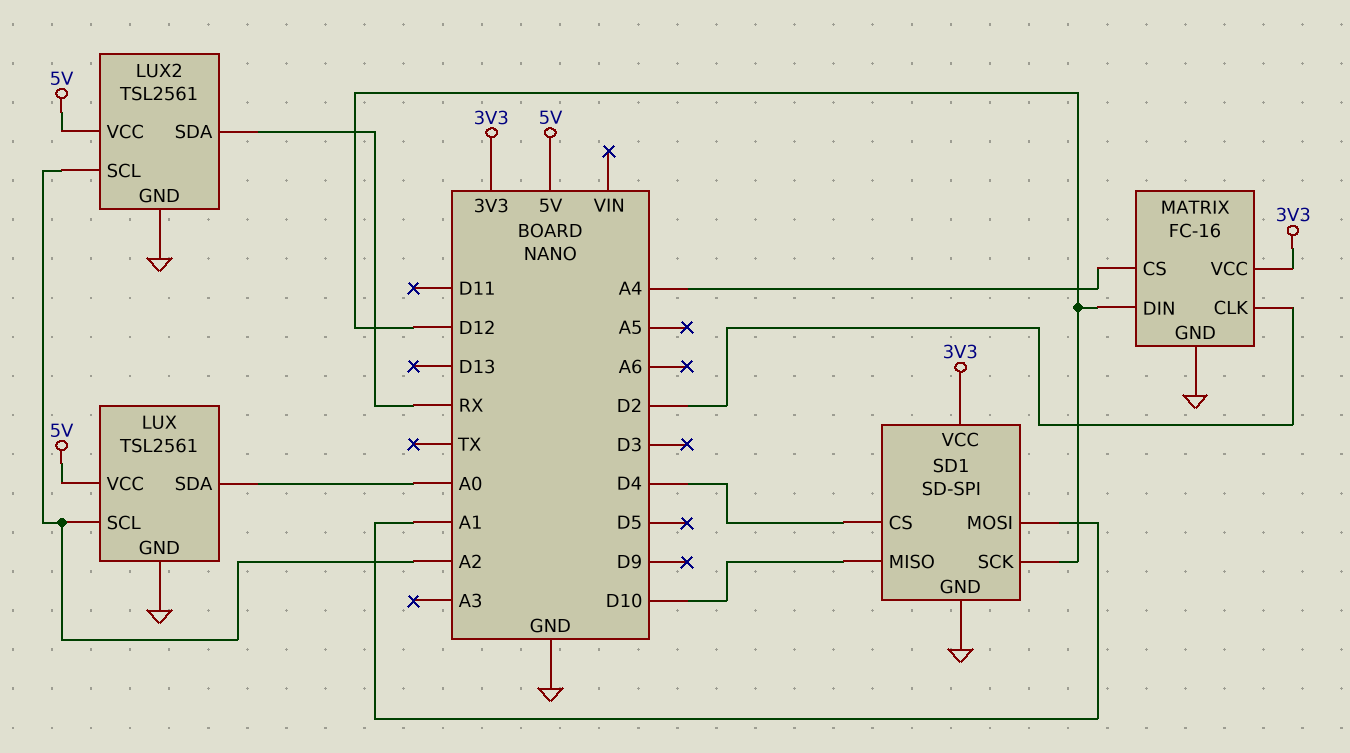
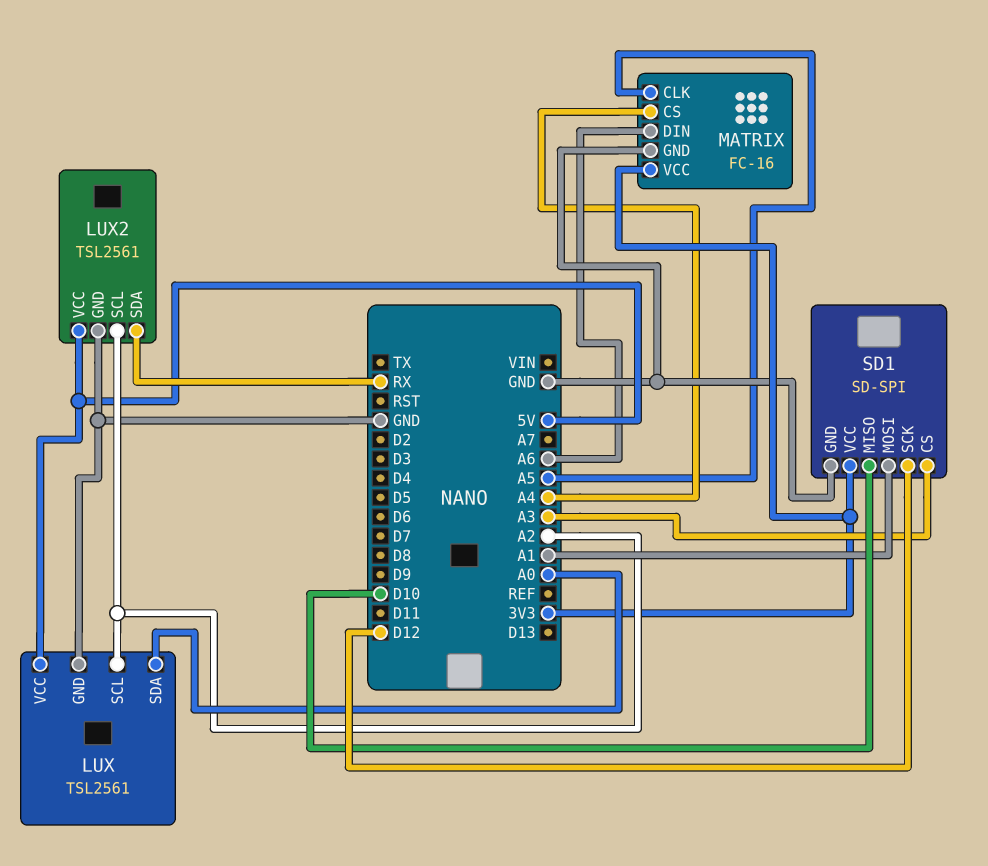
MATRIX pin CLK: D2 -> A5
MATRIX pin DIN: D12 -> A6
SD1 pin CS: D4 -> A3

